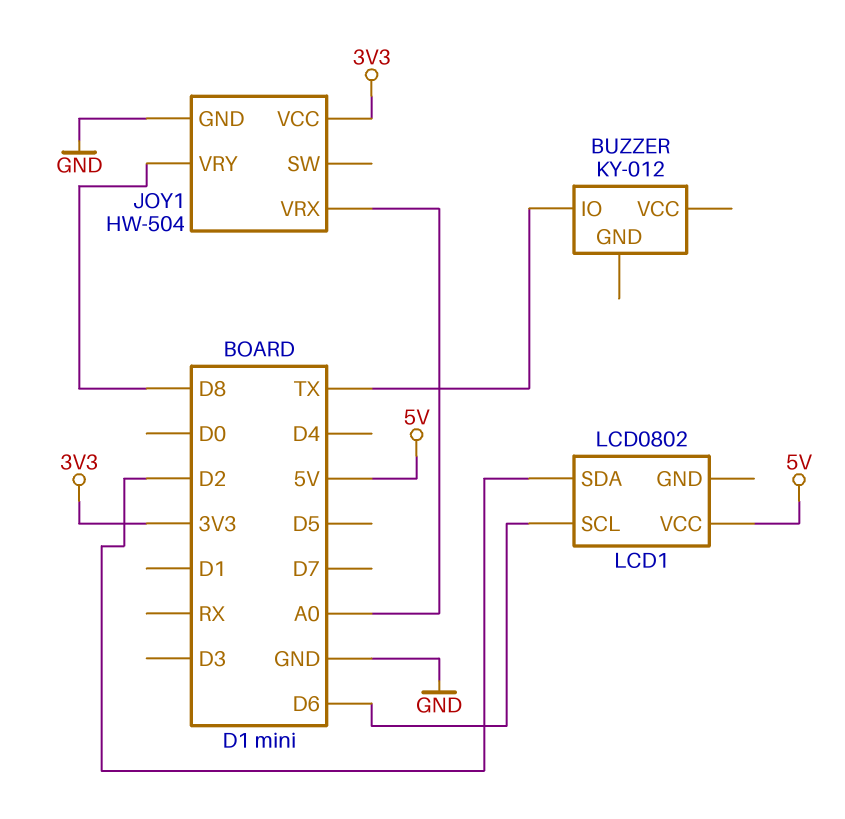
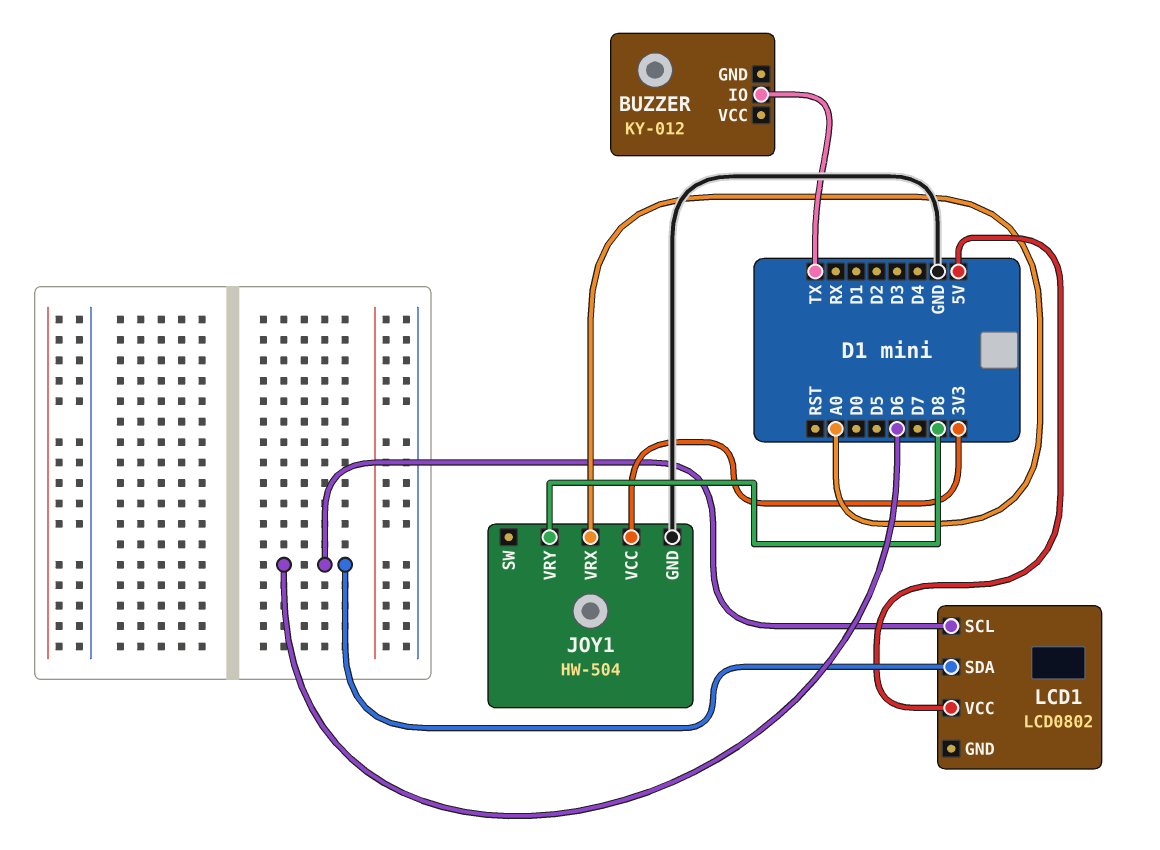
LCD1 pin SDA: D2 -> D6

